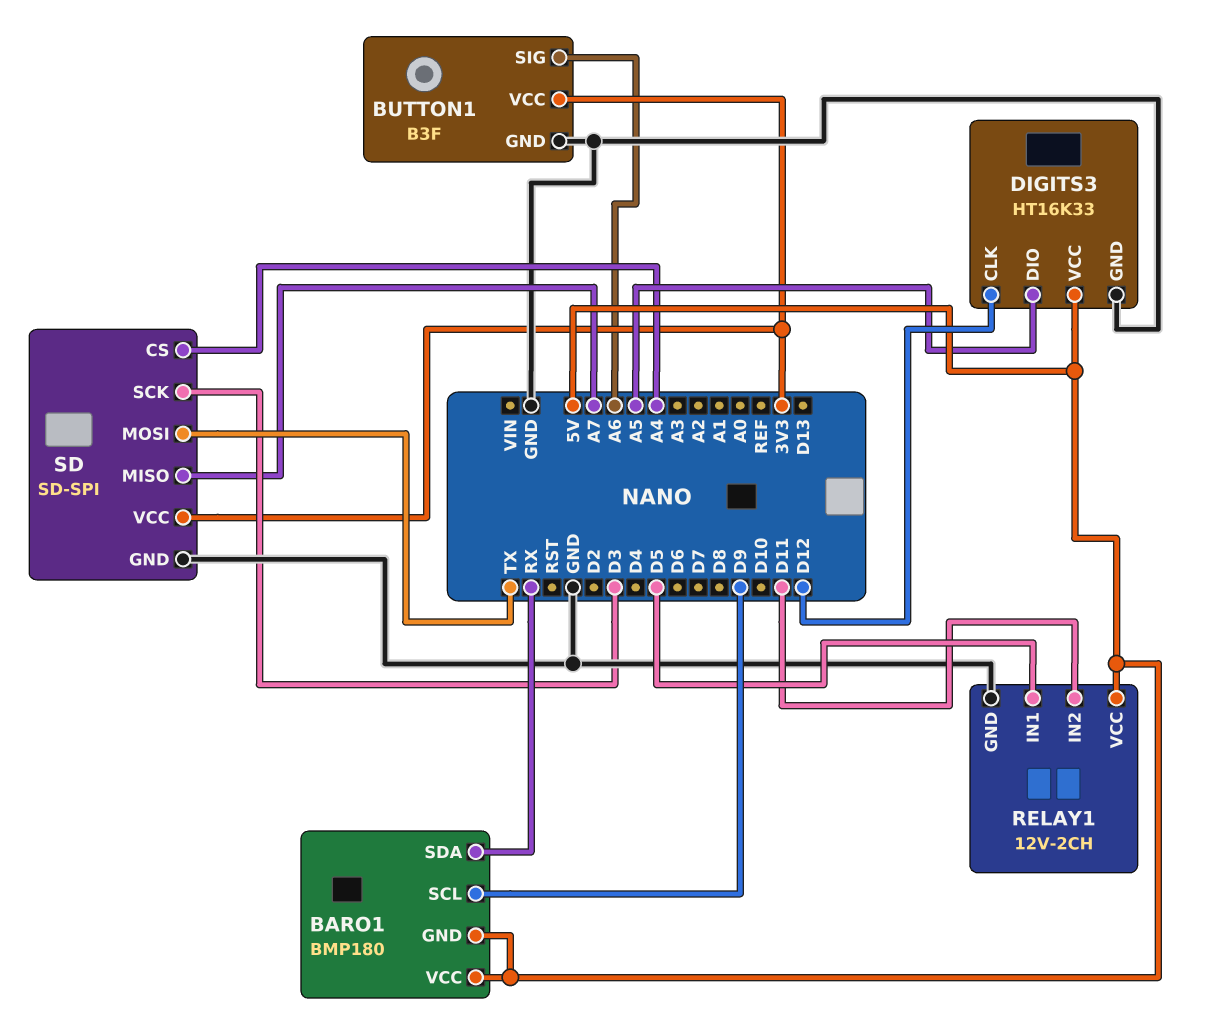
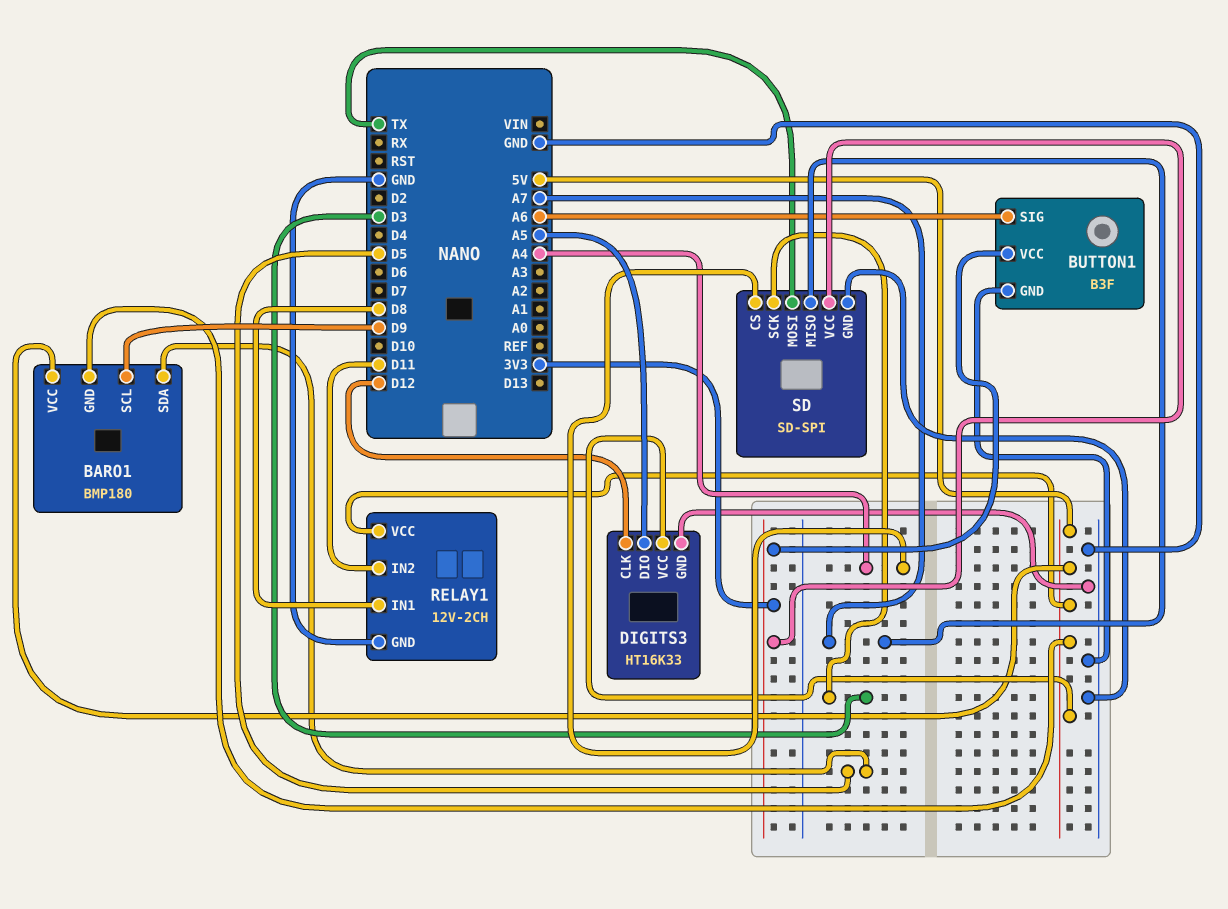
BARO1 pin SDA: RX -> D5
RELAY1 pin IN1: D5 -> D8

